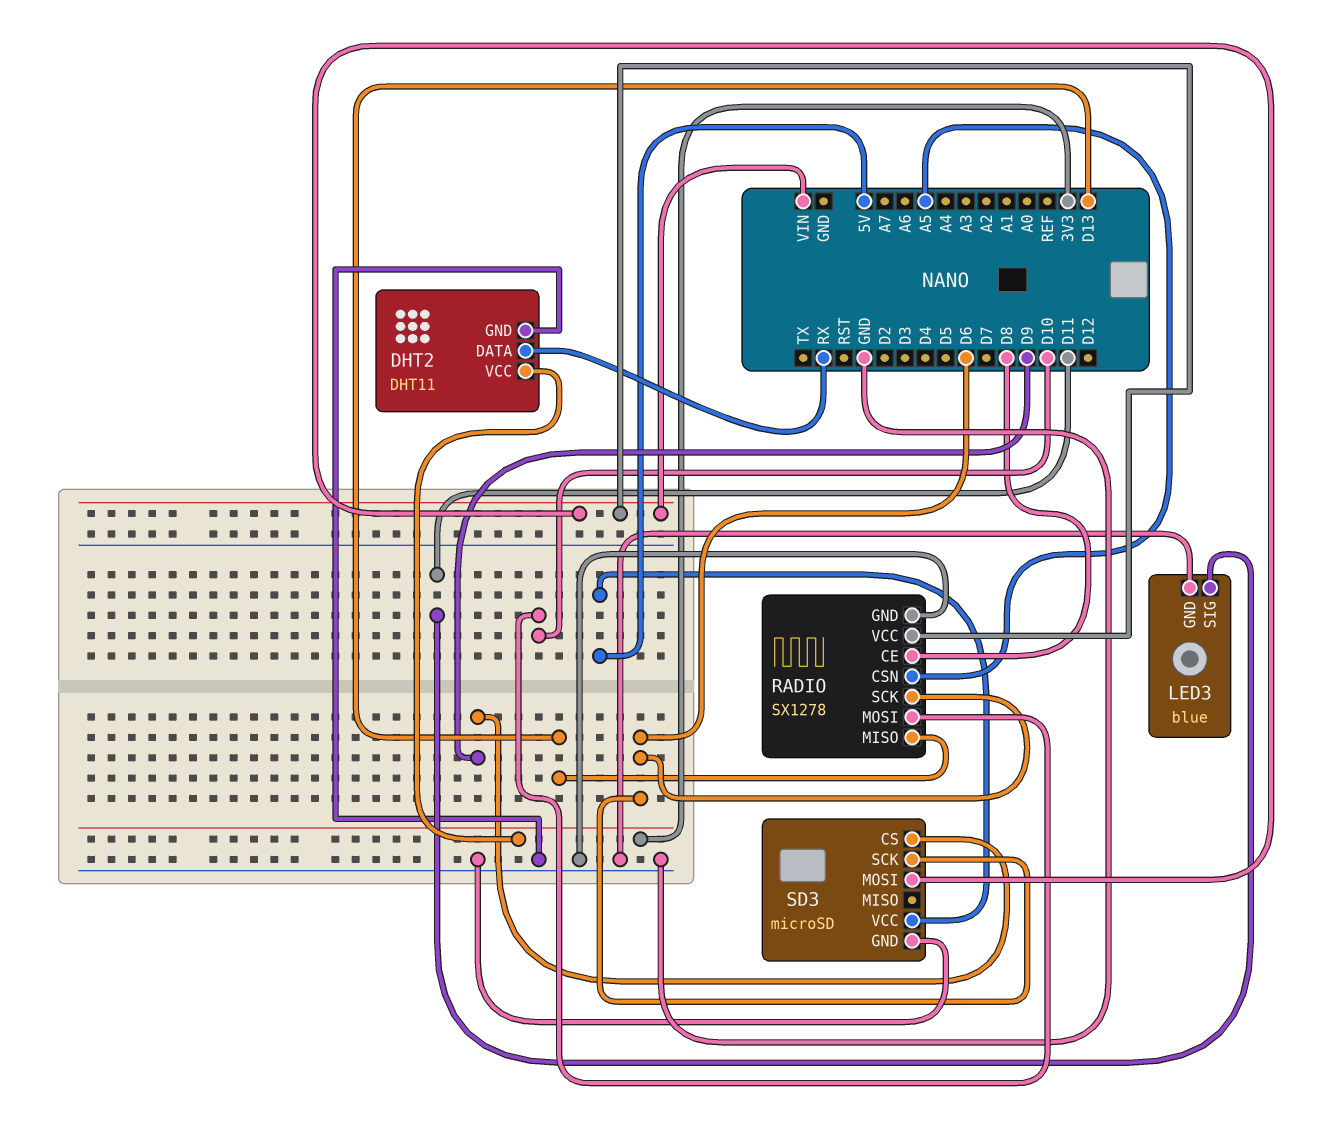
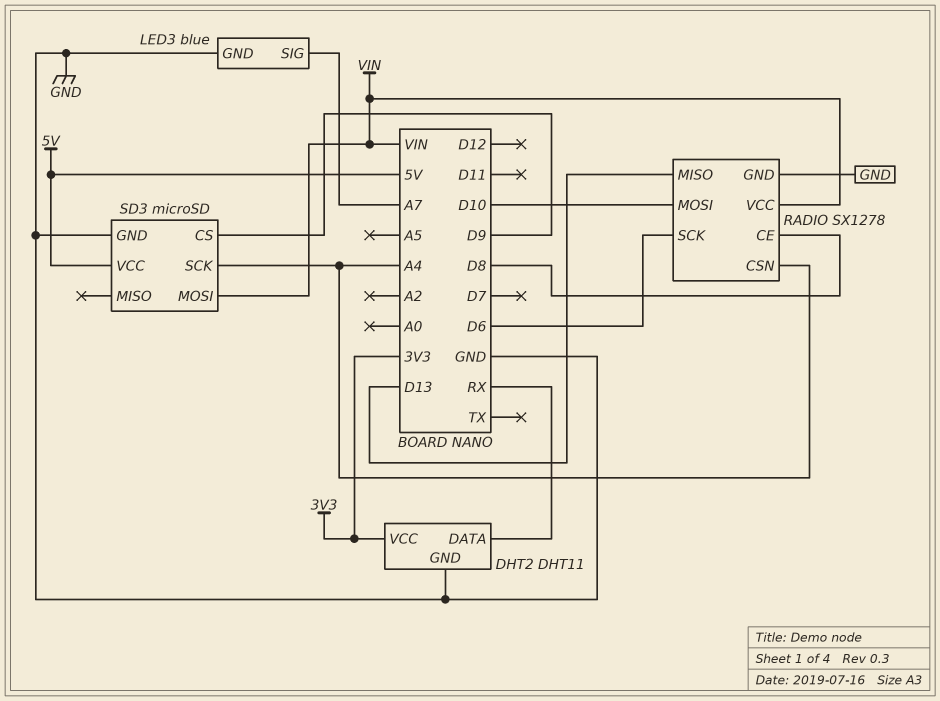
LED3 pin SIG: D11 -> A7
RADIO pin CSN: A5 -> A4
SD3 pin SCK: D6 -> A4

